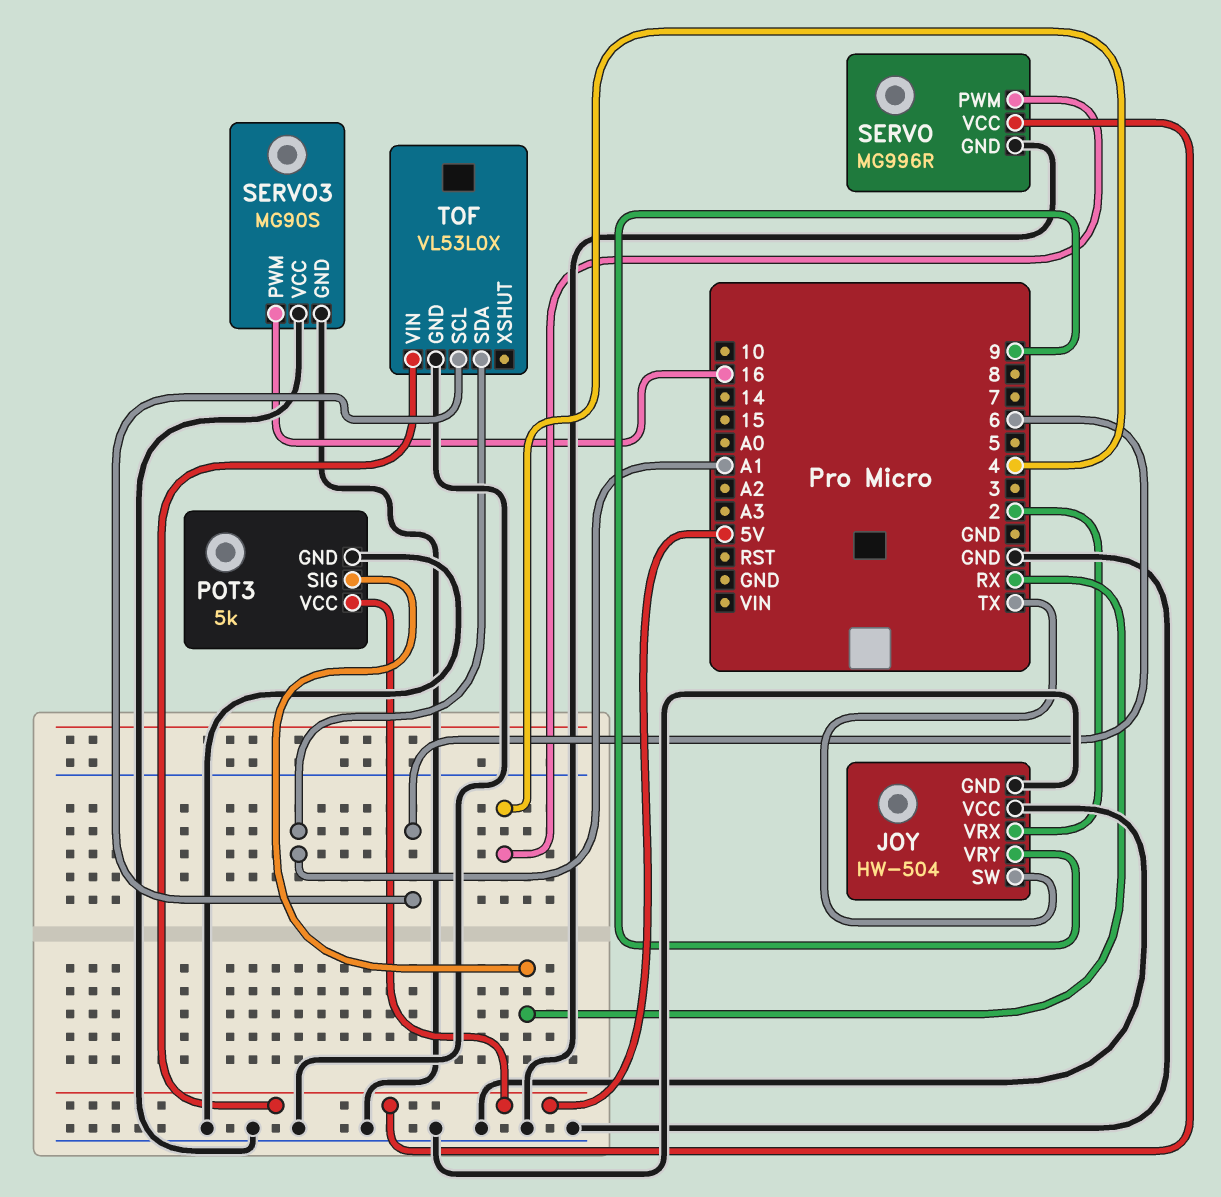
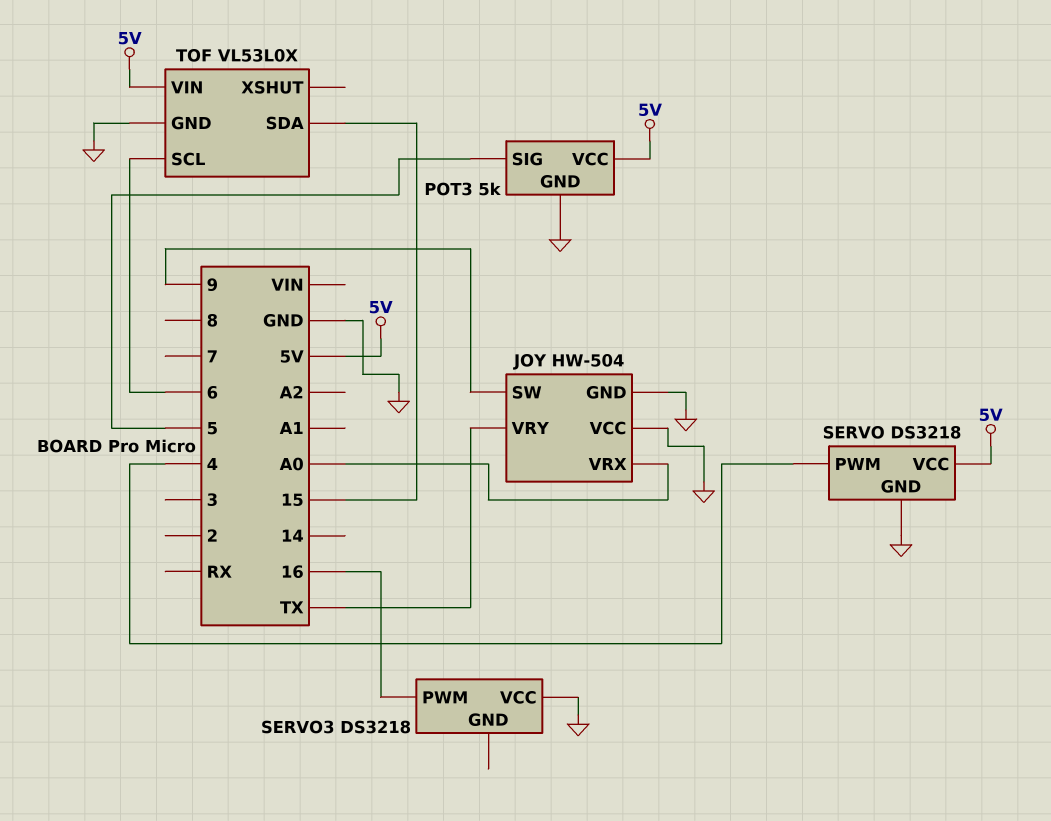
JOY pin SW: TX -> 9
JOY pin VRX: 2 -> A0
JOY pin VRY: 9 -> TX
POT3 pin SIG: RX -> 5
SERVO: MG996R -> DS3218
SERVO3: MG90S -> DS3218
SERVO3 pin GND: GND -> none
TOF pin SDA: A1 -> 15

